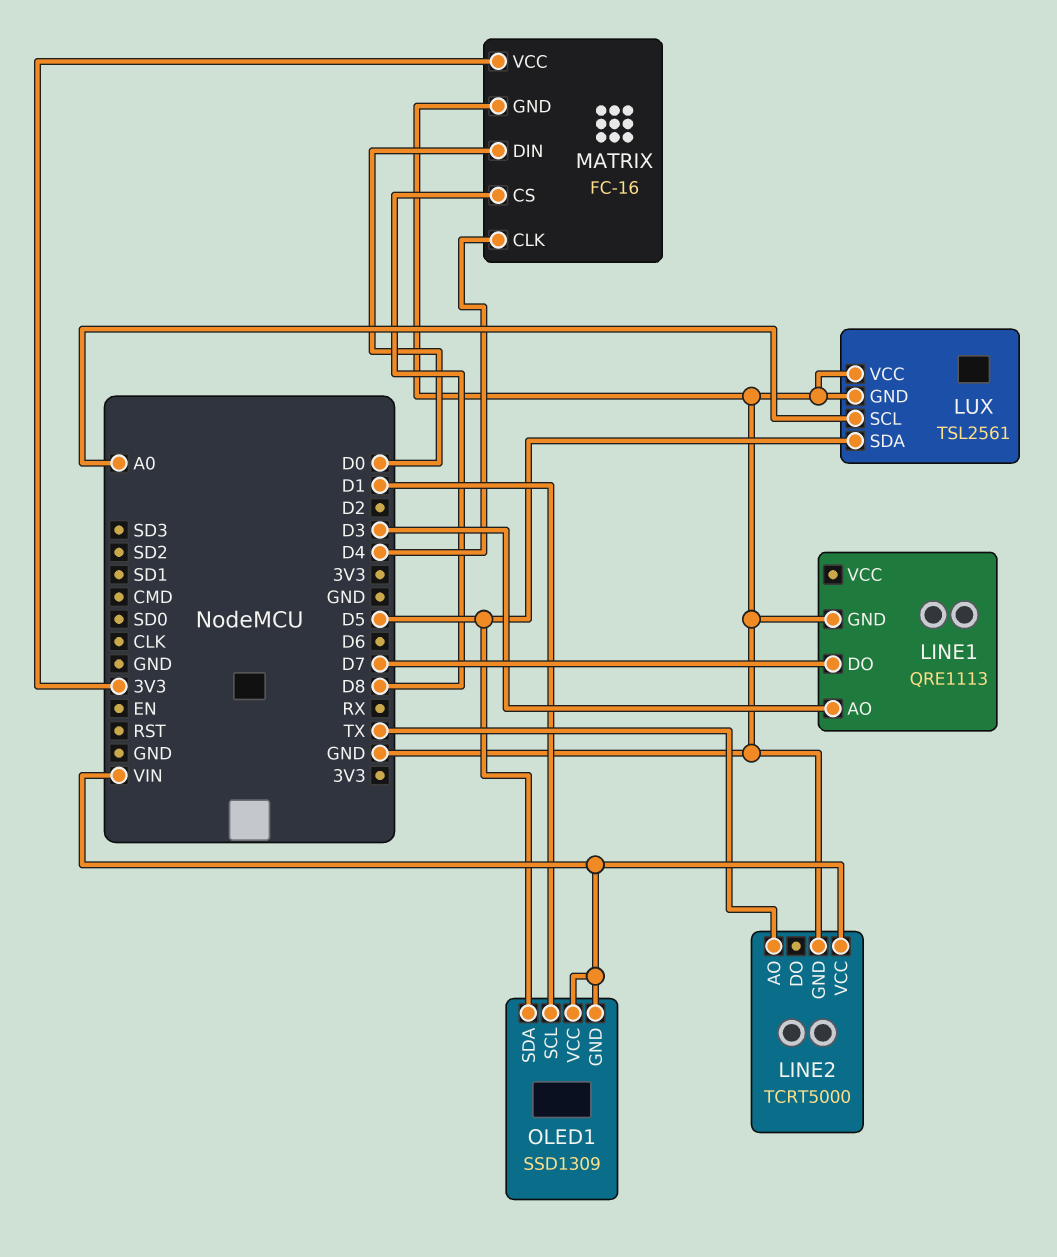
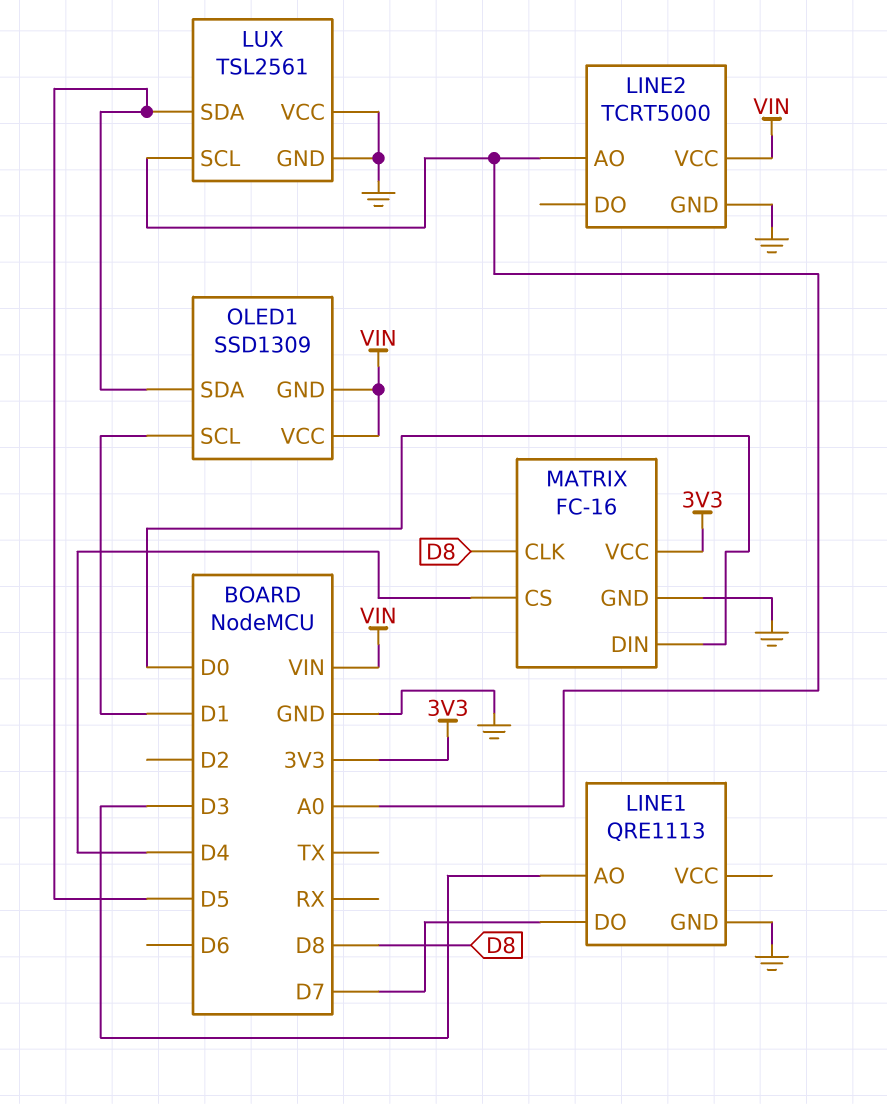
LINE2 pin AO: TX -> A0
MATRIX pin CLK: D4 -> D8
MATRIX pin CS: D8 -> D4

